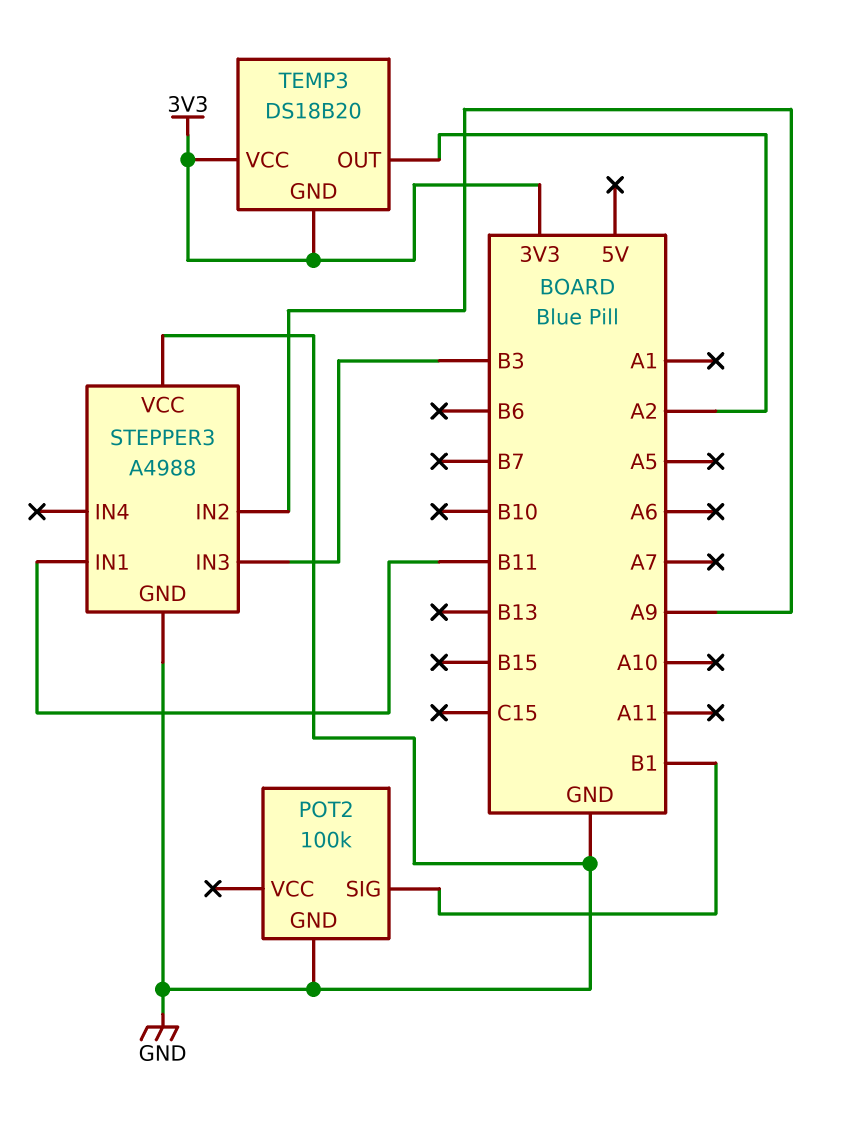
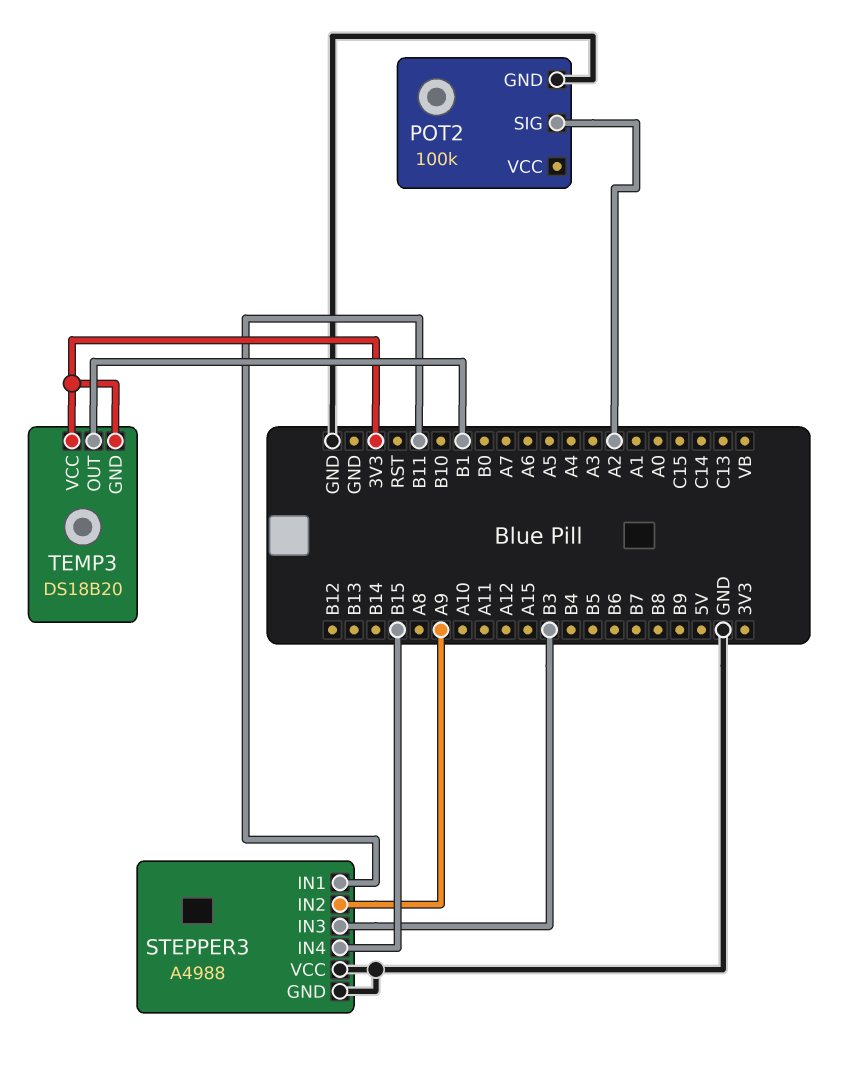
POT2 pin SIG: B1 -> A2
STEPPER3 pin IN4: none -> B15
TEMP3 pin OUT: A2 -> B1

